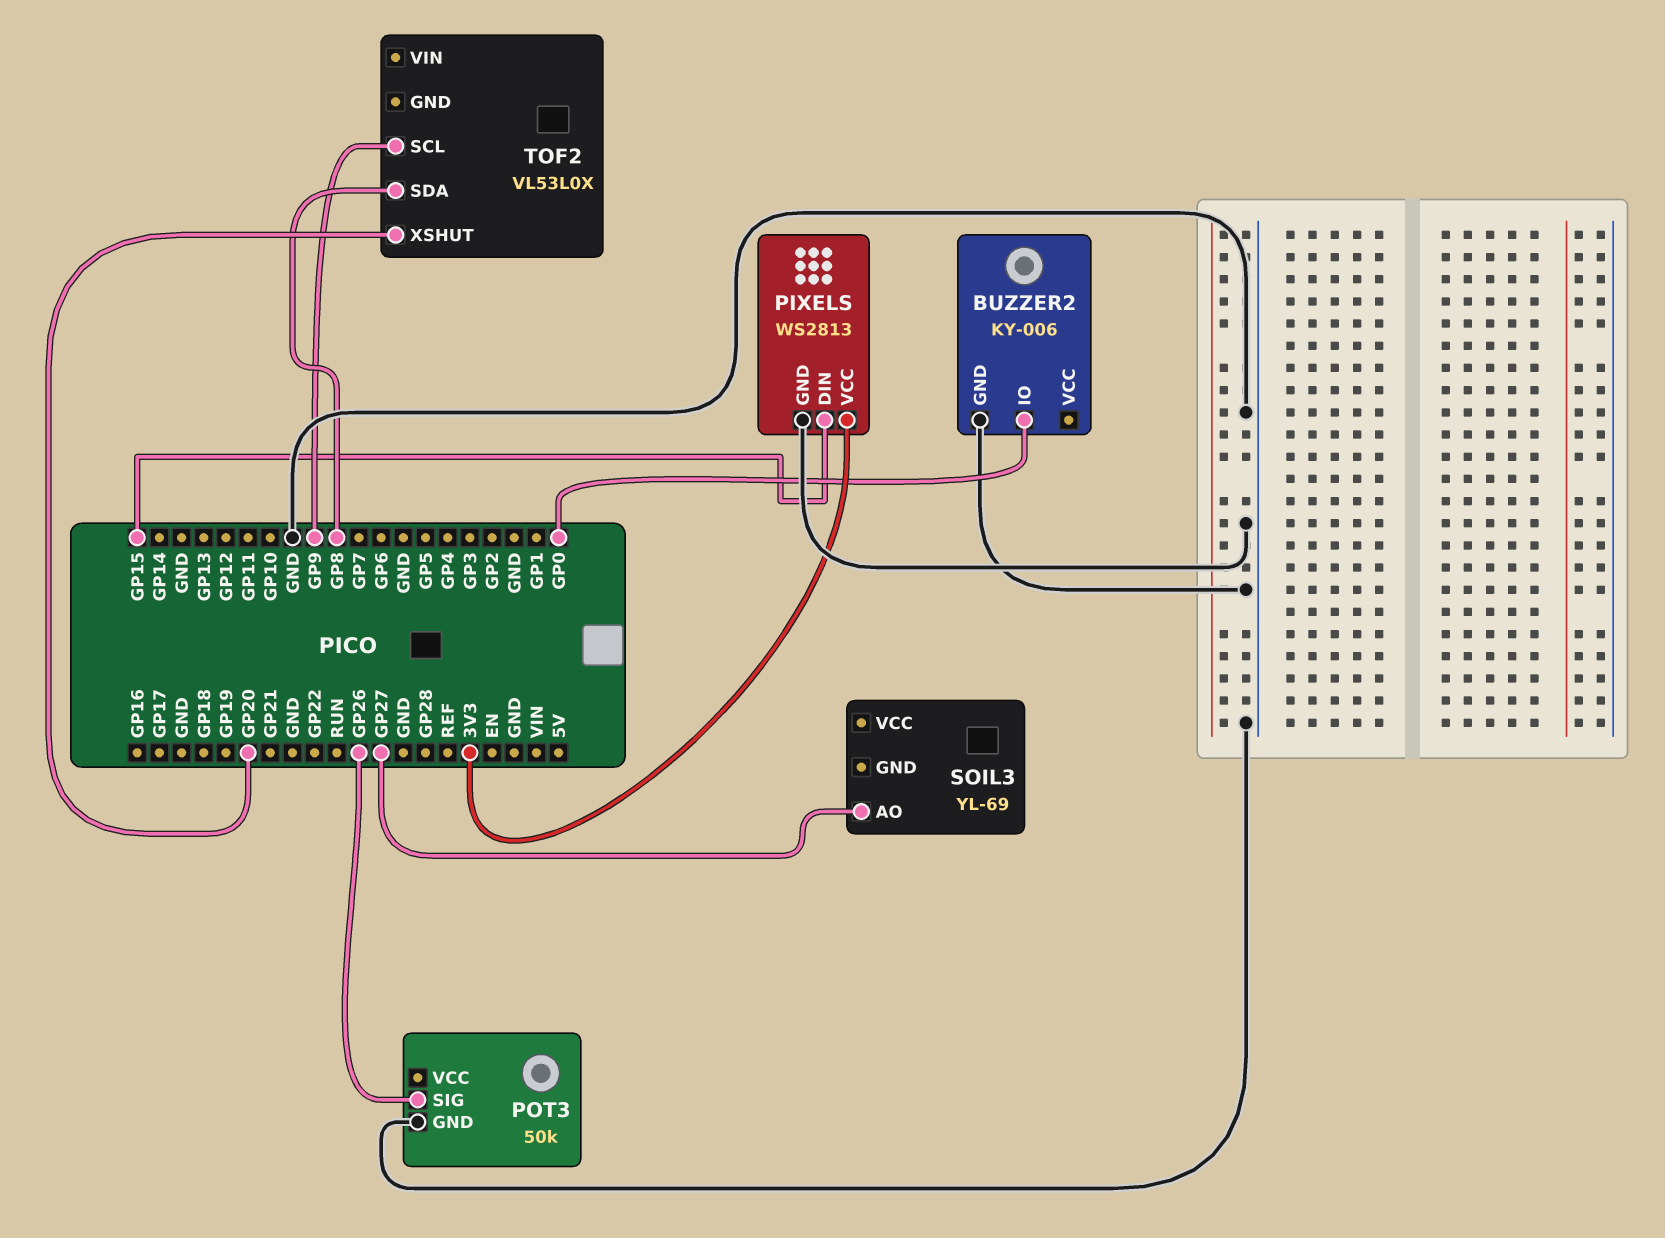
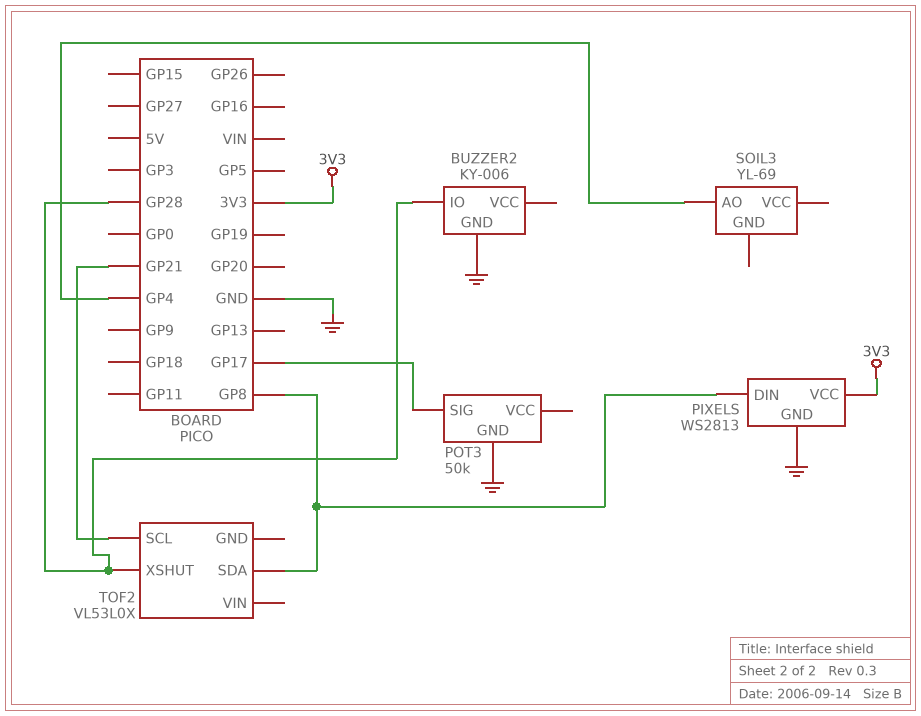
BUZZER2 pin IO: GP0 -> GP28
PIXELS pin DIN: GP15 -> GP8
POT3 pin SIG: GP26 -> GP17
SOIL3 pin AO: GP27 -> GP4
TOF2 pin SCL: GP9 -> GP21
TOF2 pin XSHUT: GP20 -> GP28

